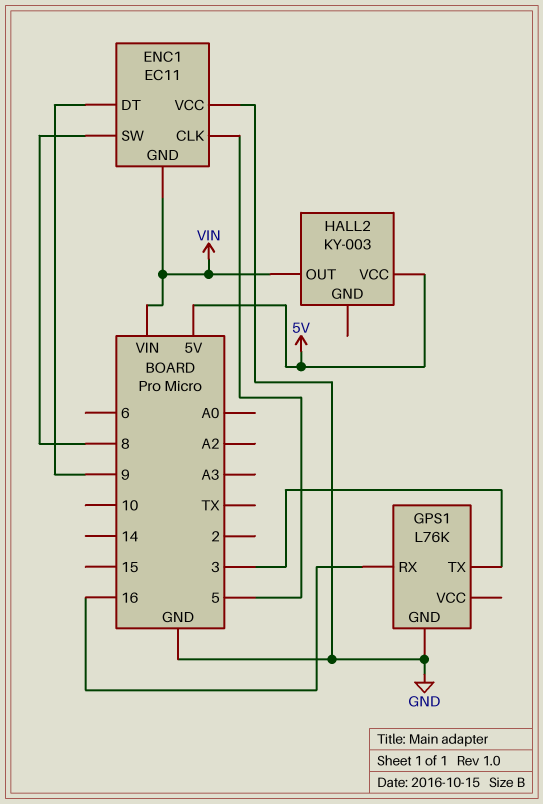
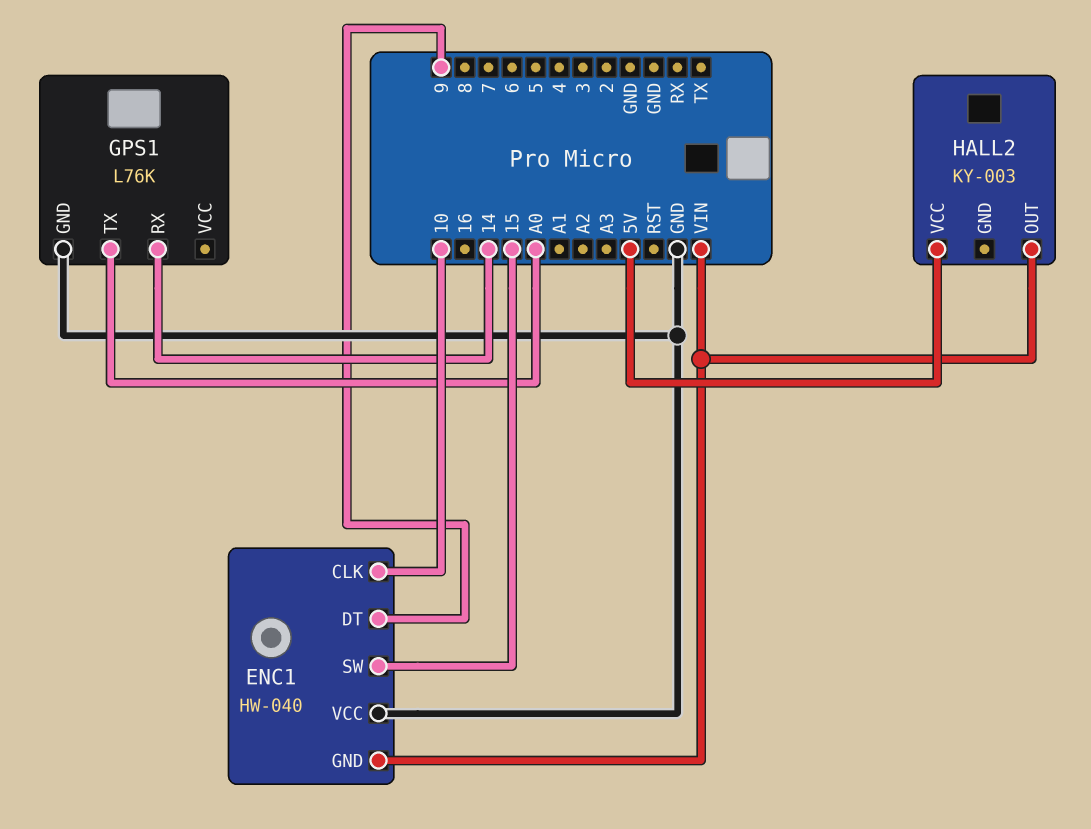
ENC1: EC11 -> HW-040
ENC1 pin CLK: 5 -> 10
ENC1 pin SW: 8 -> 15
GPS1 pin RX: 16 -> 14
GPS1 pin TX: 3 -> A0

